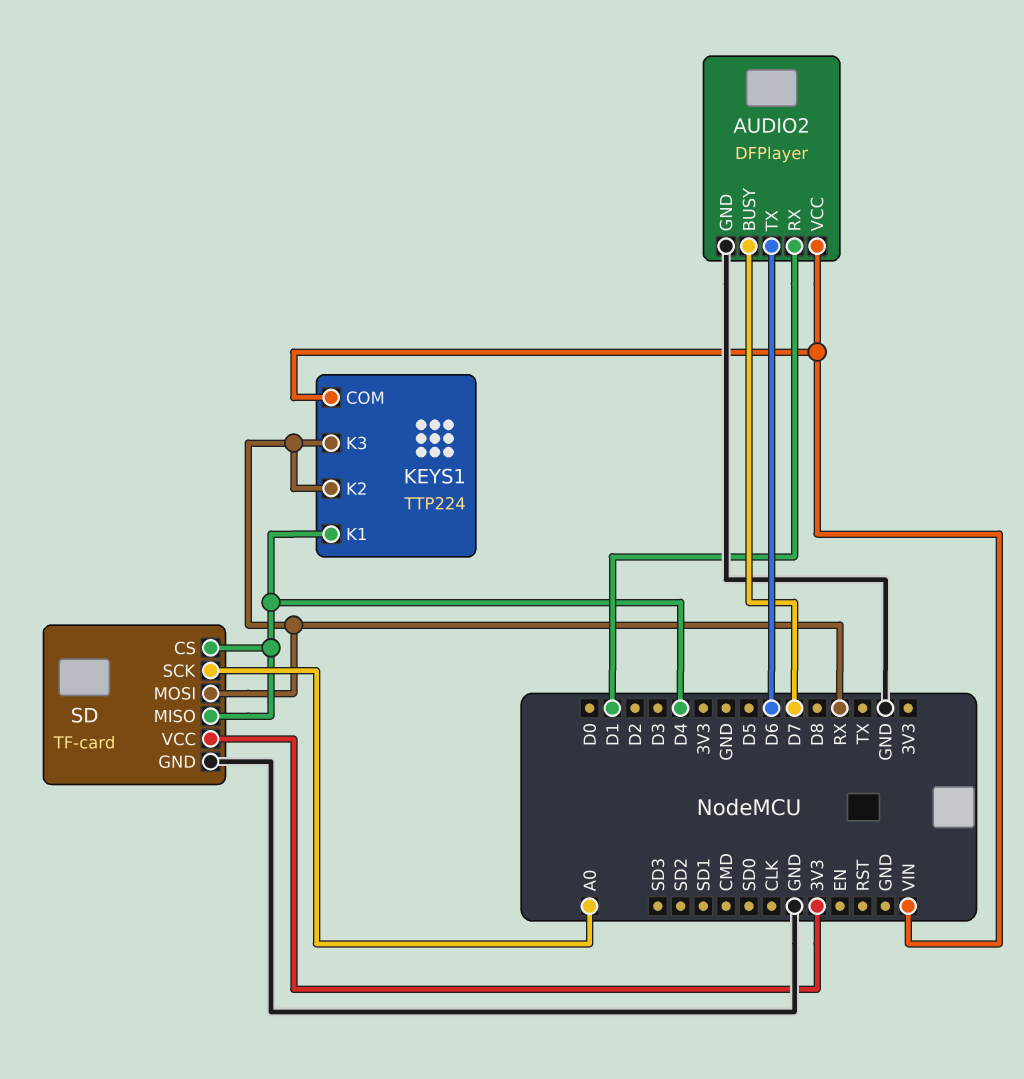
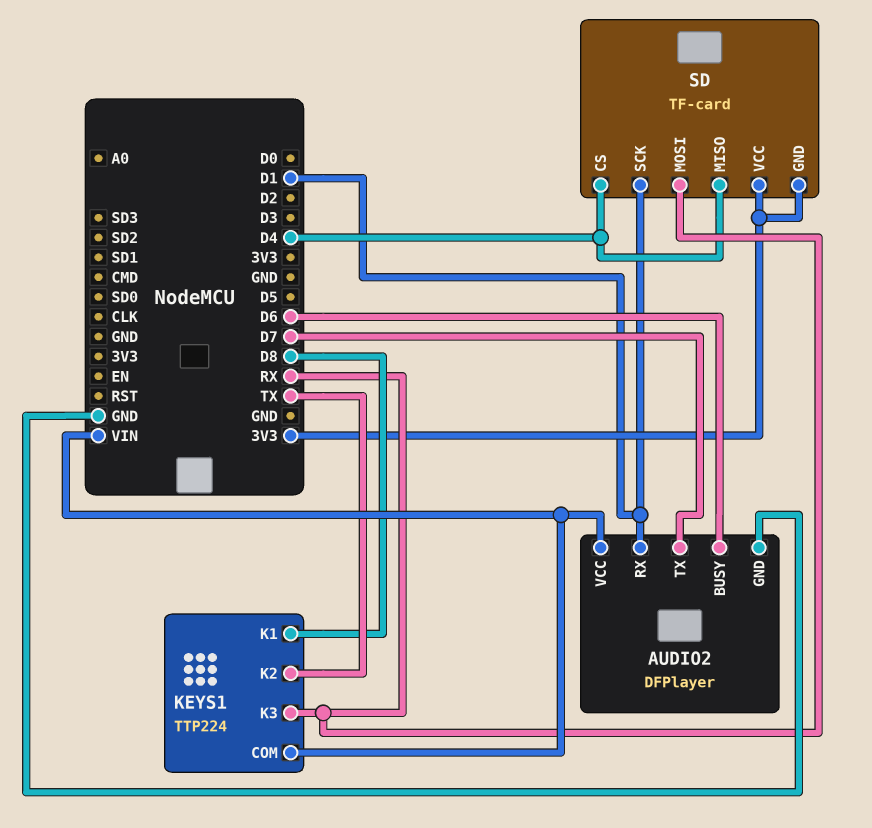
AUDIO2 pin BUSY: D7 -> D6
AUDIO2 pin TX: D6 -> D7
KEYS1 pin K1: D4 -> D8
KEYS1 pin K2: RX -> TX
SD pin GND: GND -> 3V3
SD pin SCK: A0 -> D1

